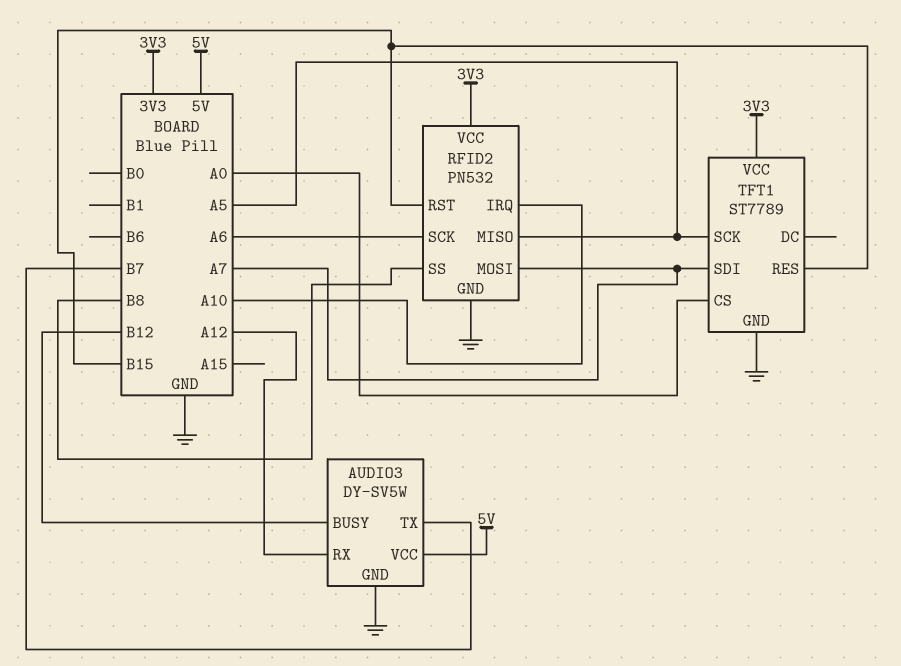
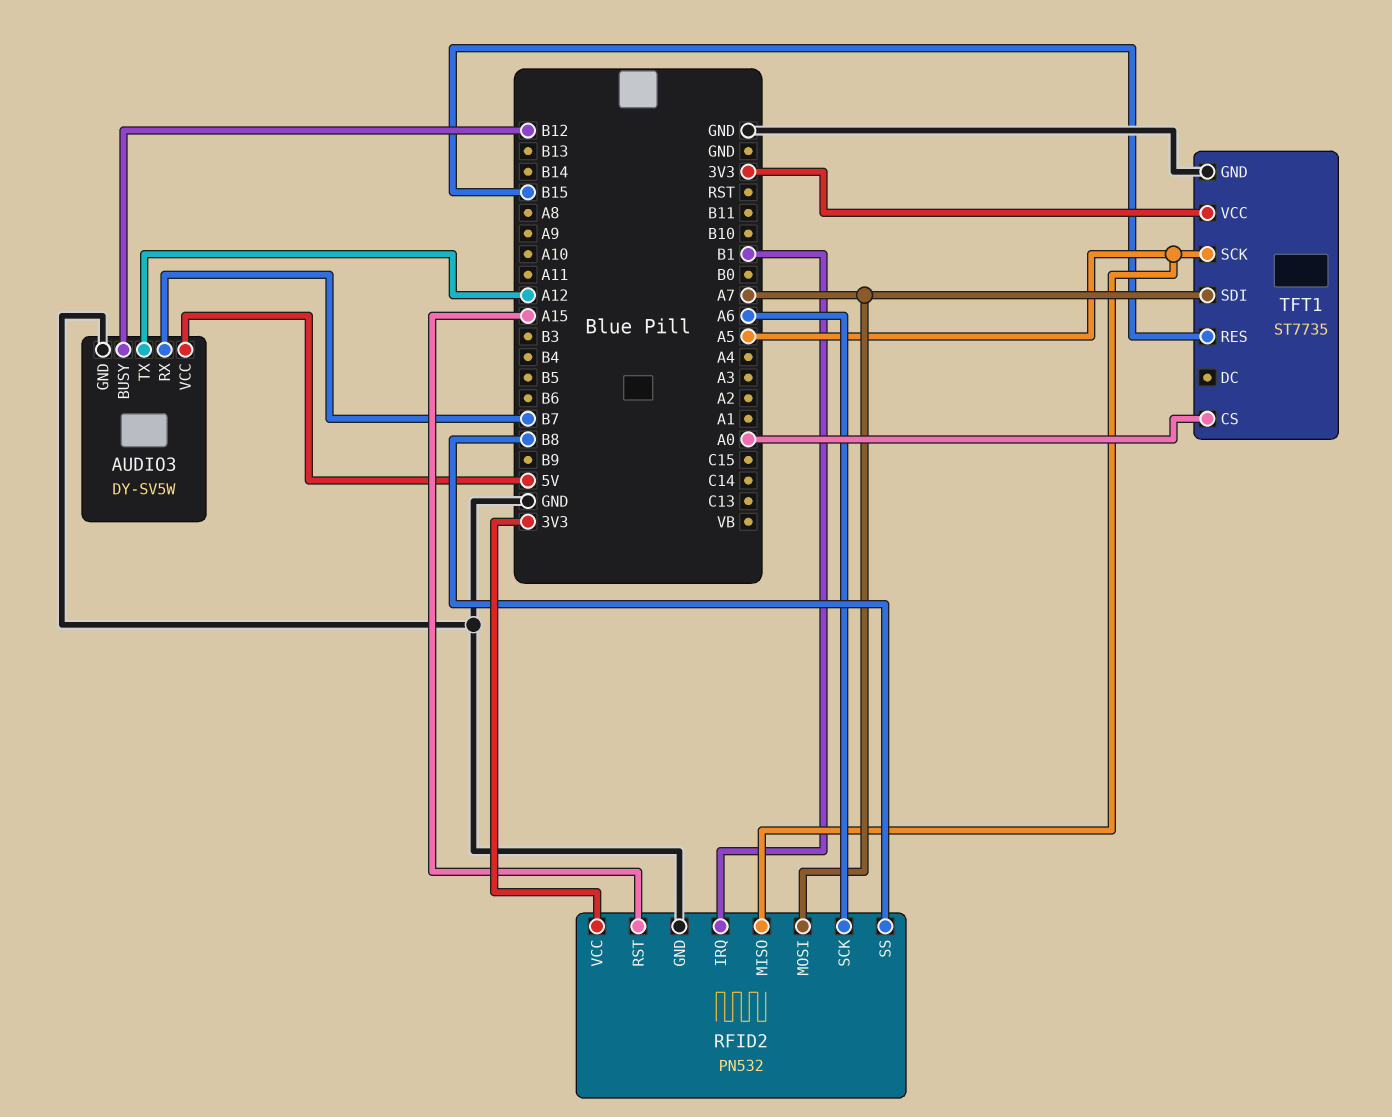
AUDIO3 pin RX: A12 -> B7
AUDIO3 pin TX: B7 -> A12
RFID2 pin IRQ: A10 -> B1
RFID2 pin RST: B15 -> A15
TFT1: ST7789 -> ST7735

